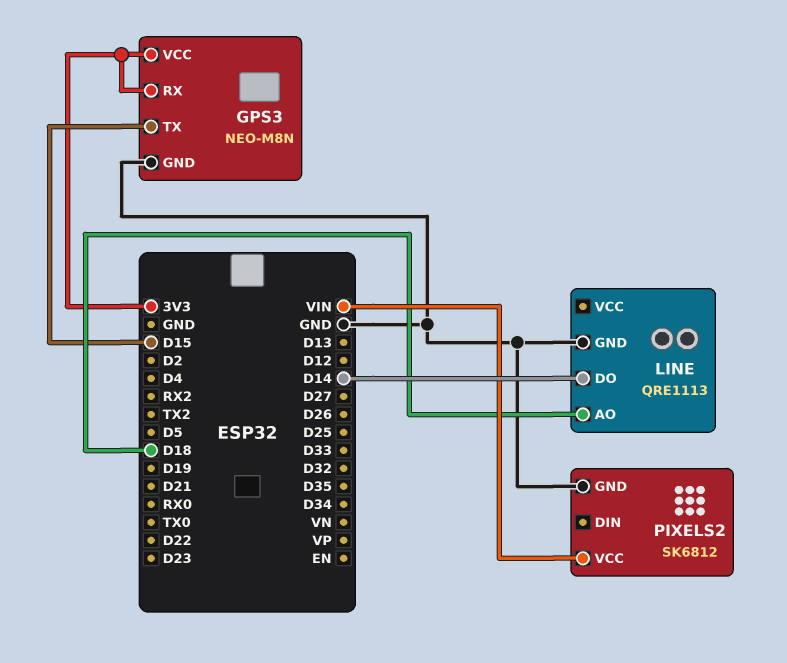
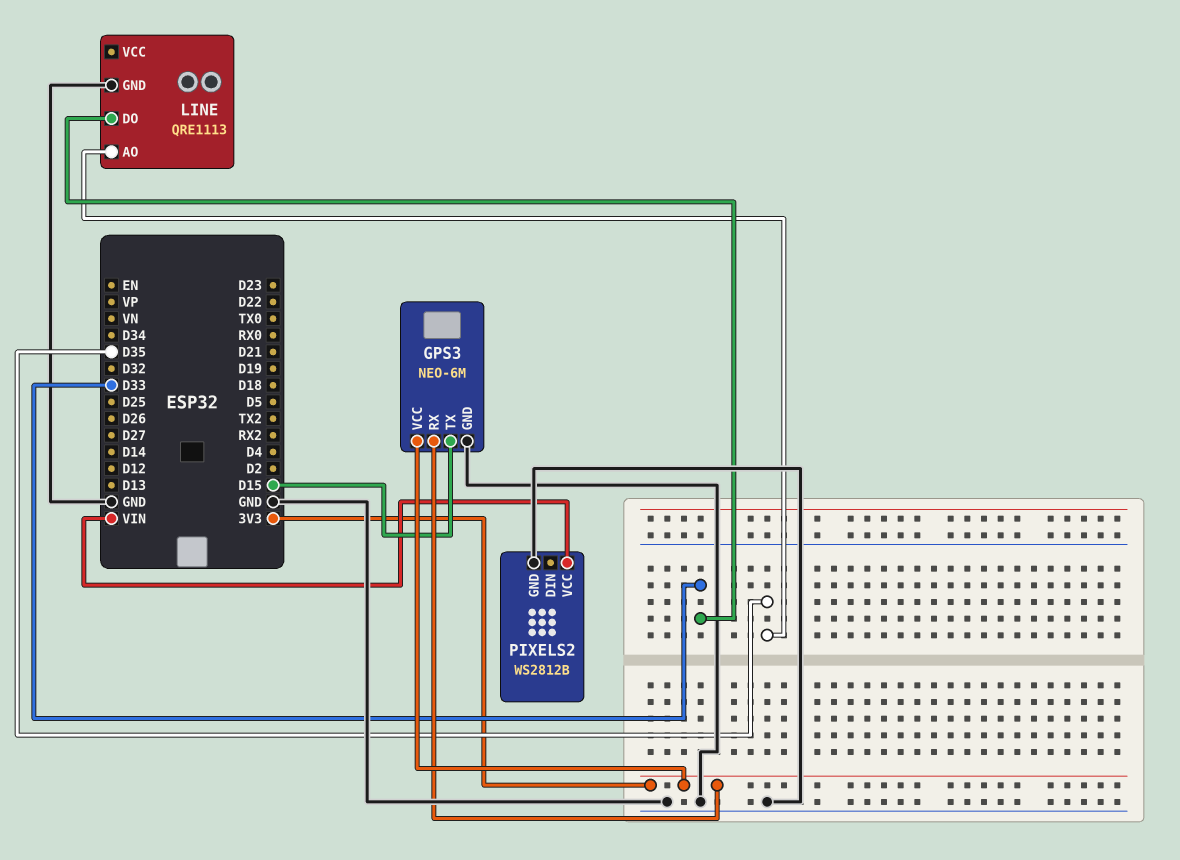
GPS3: NEO-M8N -> NEO-6M
LINE pin AO: D18 -> D35
LINE pin DO: D14 -> D33
PIXELS2: SK6812 -> WS2812B

